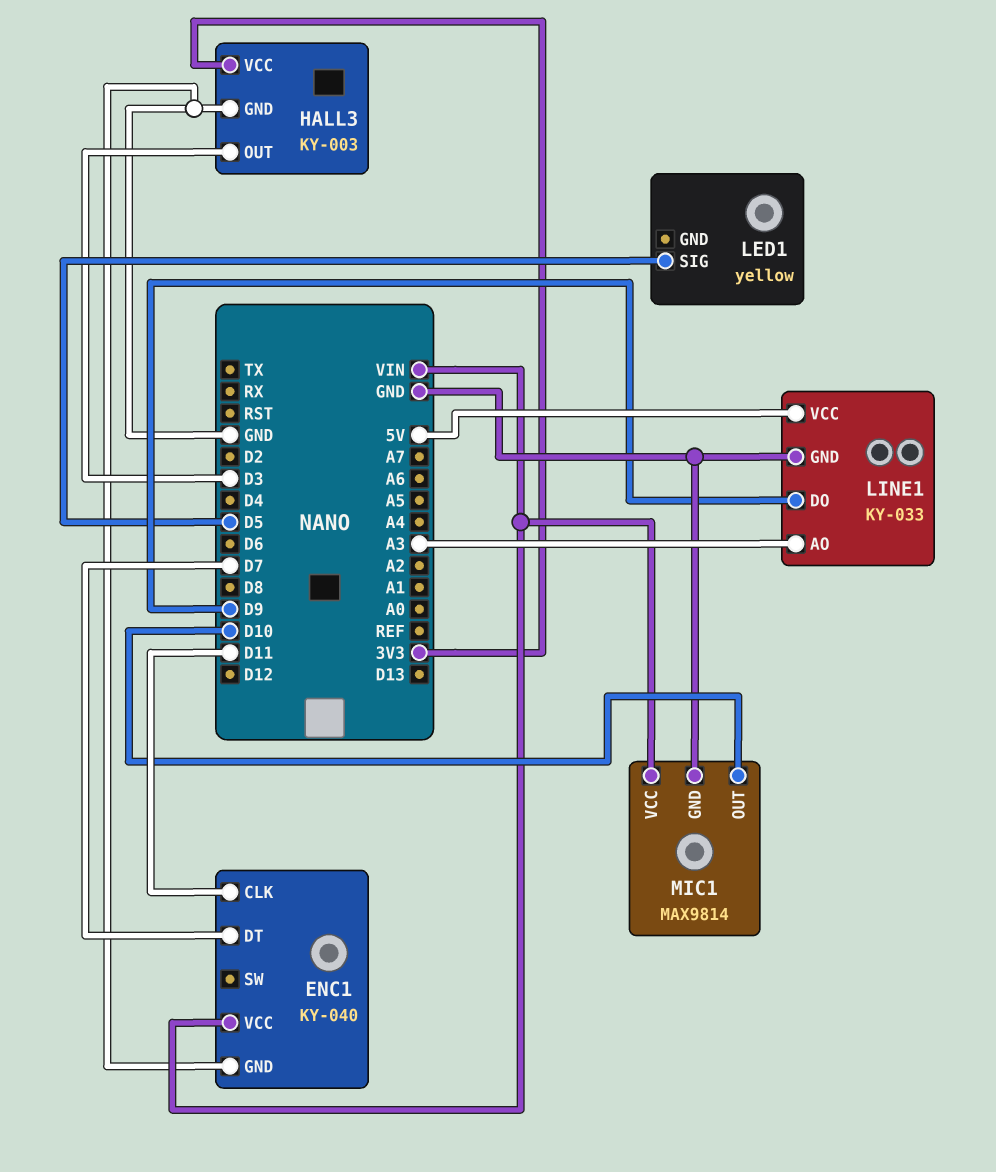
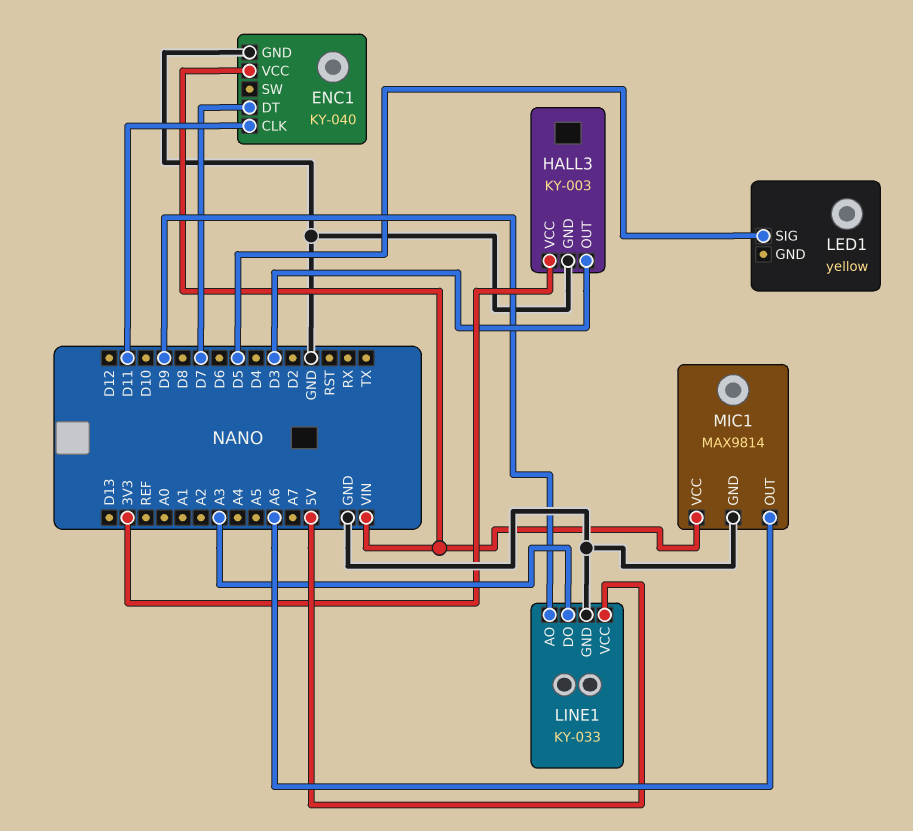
LINE1 pin AO: A3 -> D9
LINE1 pin DO: D9 -> A3
MIC1 pin OUT: D10 -> A6

